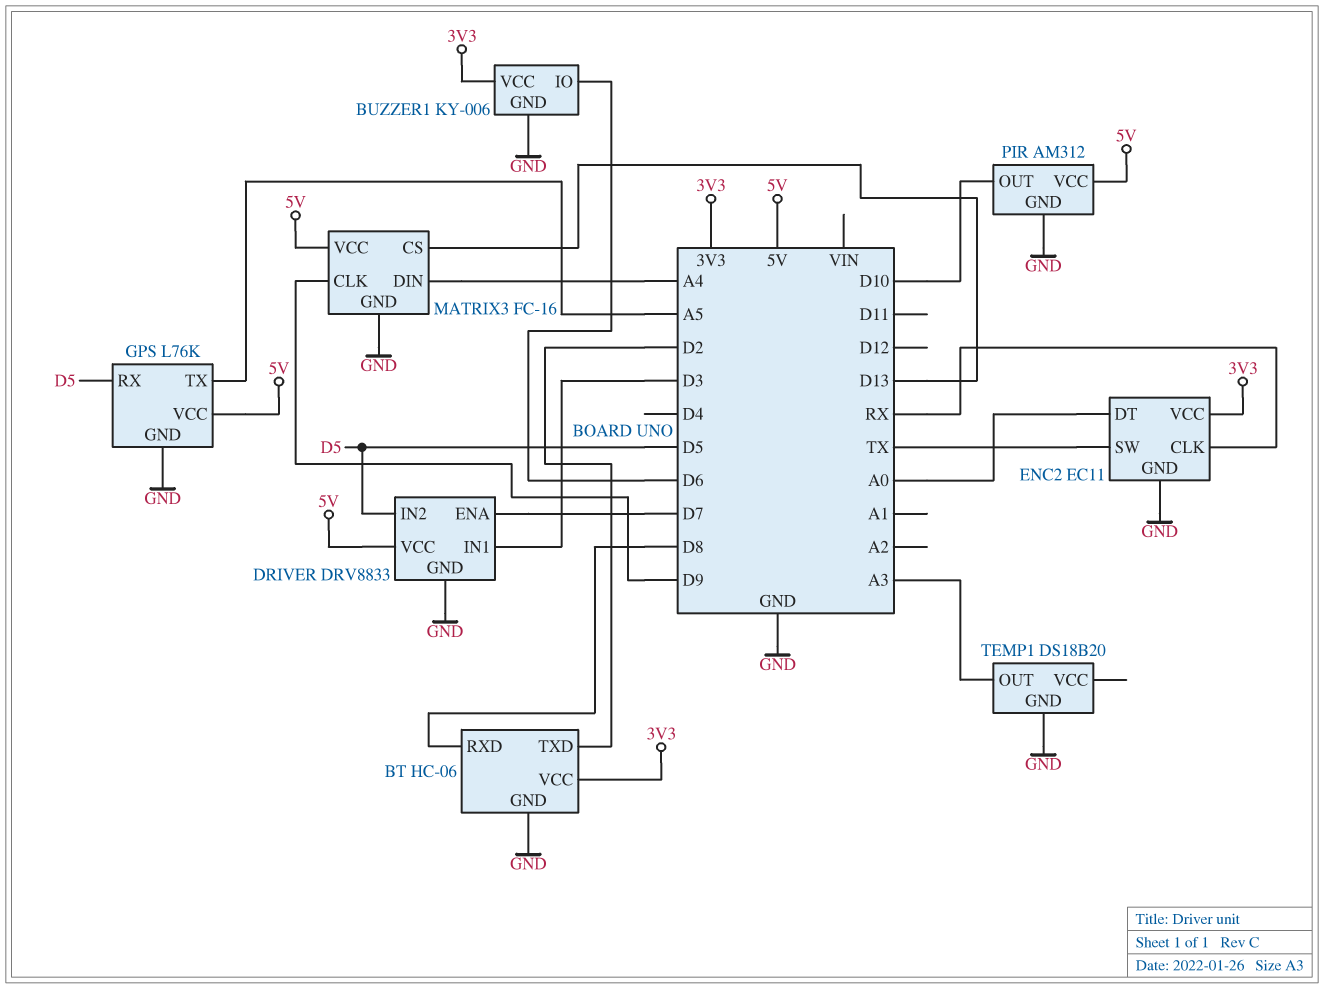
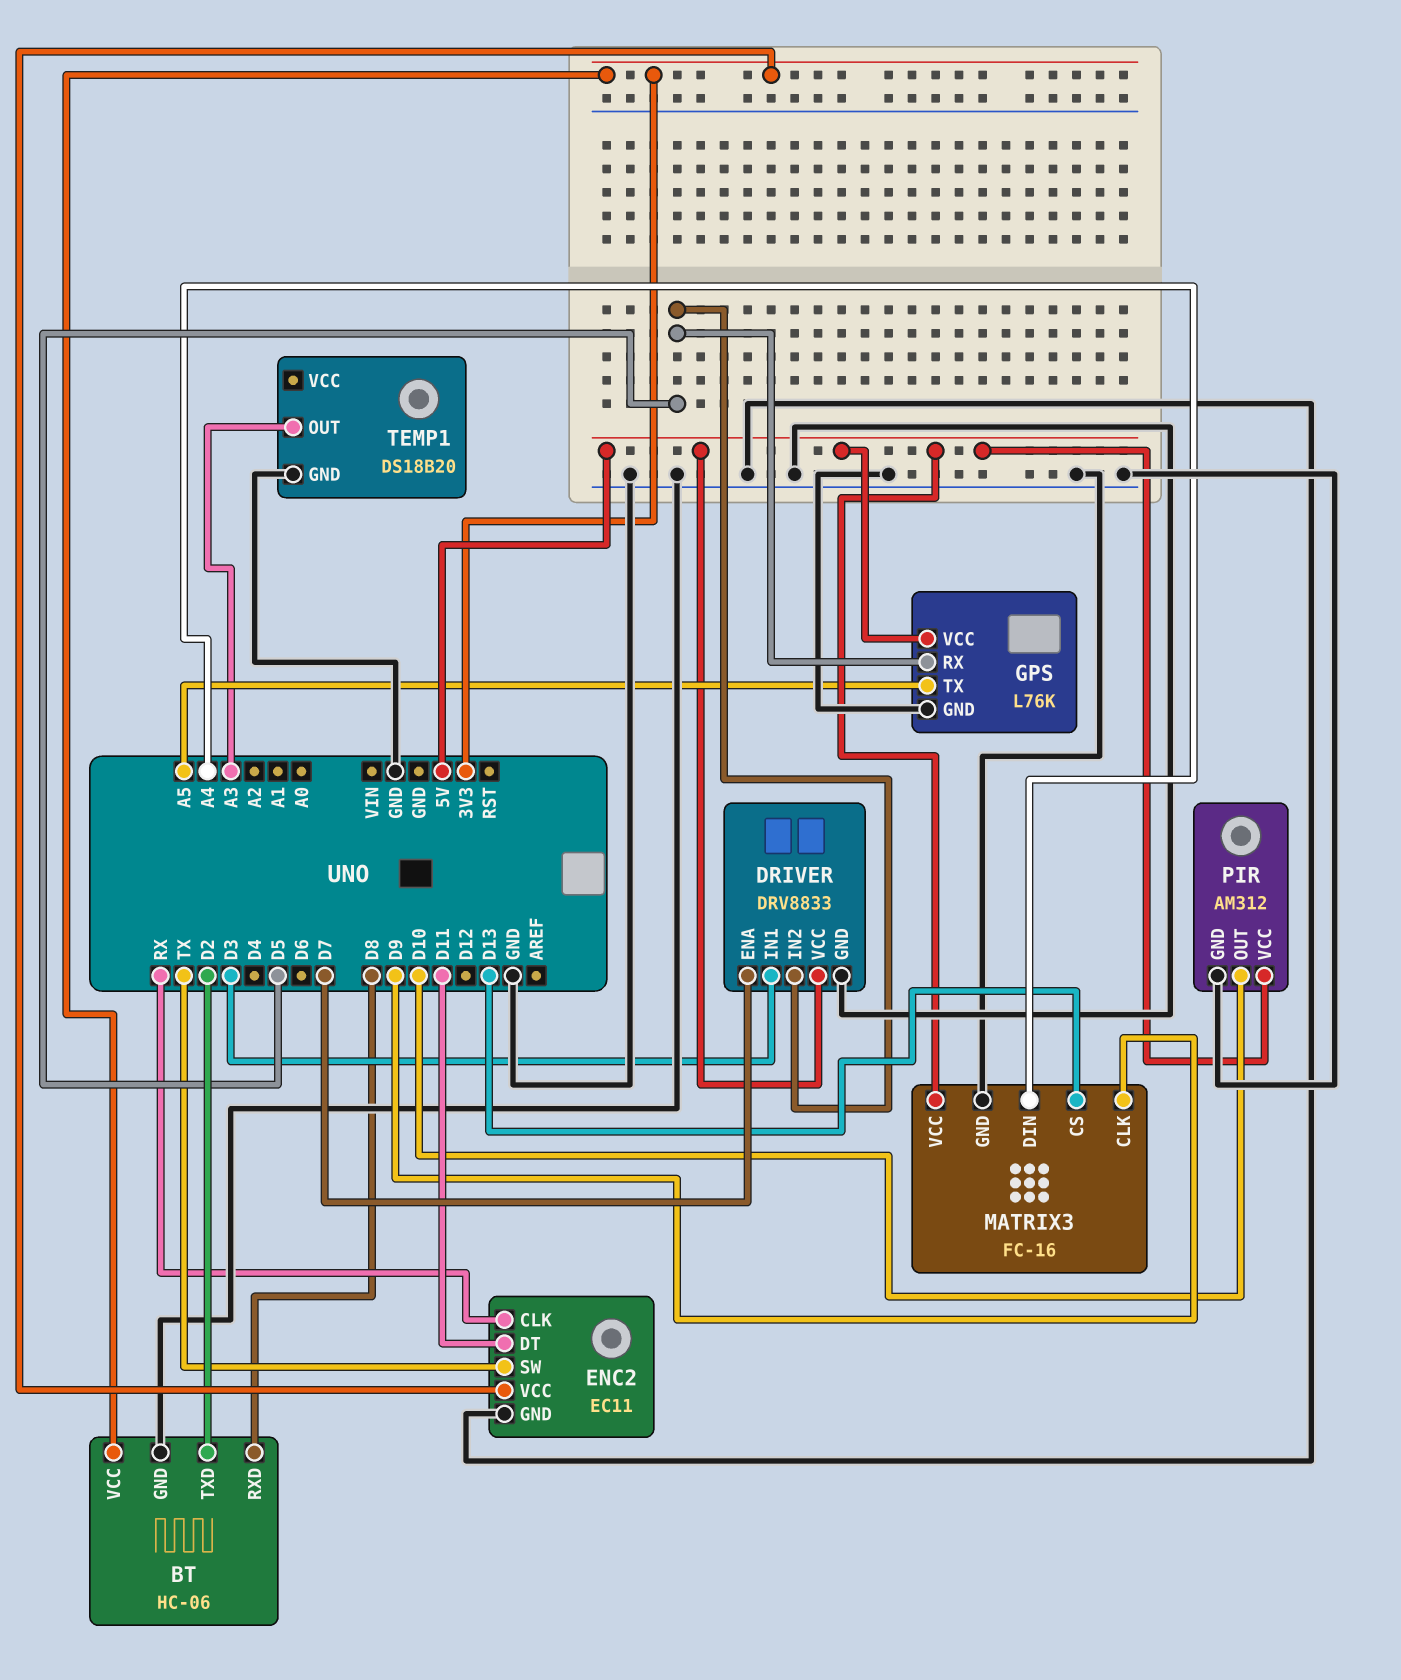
BUZZER1: KY-006 -> none
BUZZER1 pin GND: GND -> none
BUZZER1 pin IO: D6 -> none
BUZZER1 pin VCC: 3V3 -> none
ENC2 pin DT: A0 -> D11

